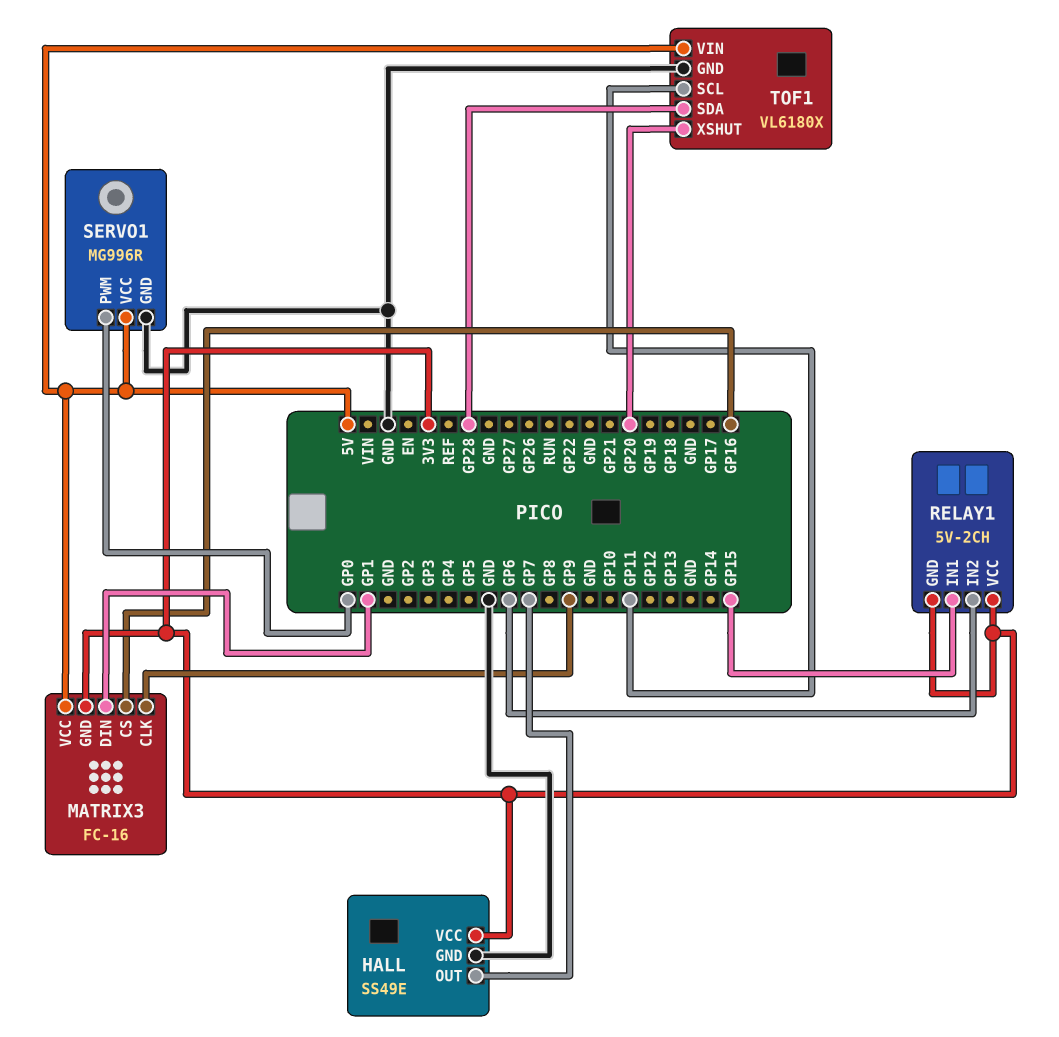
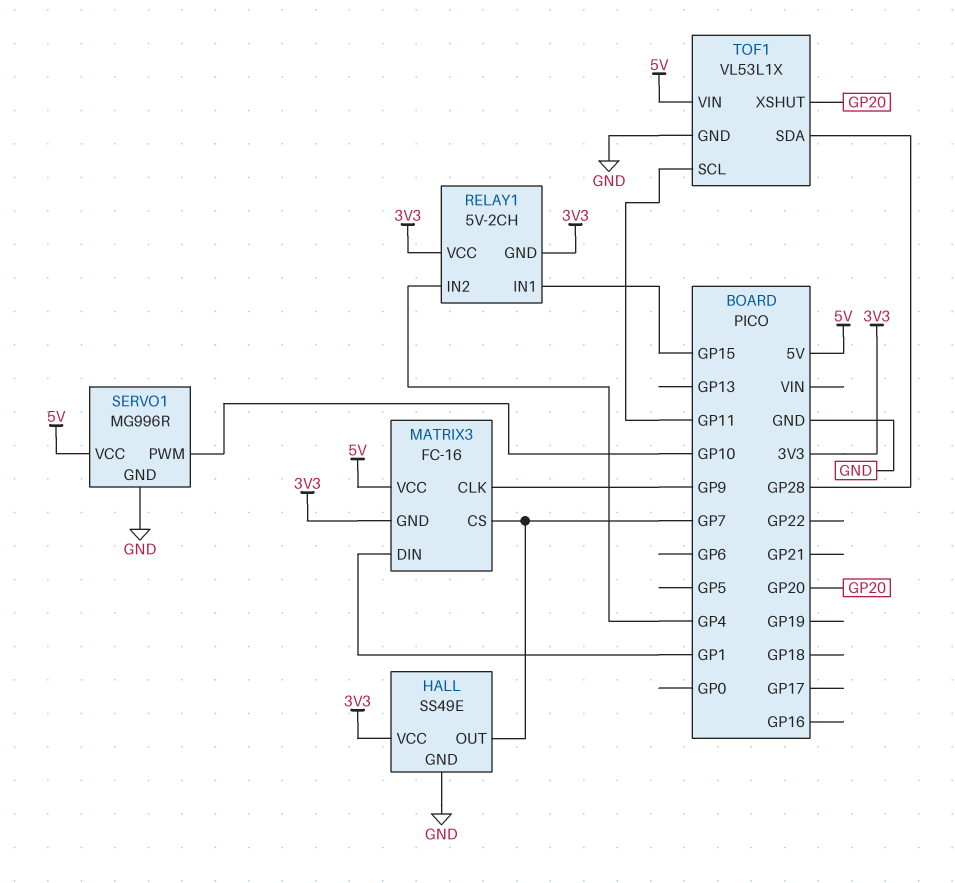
MATRIX3 pin CS: GP16 -> GP7
RELAY1 pin IN2: GP6 -> GP4
SERVO1 pin PWM: GP0 -> GP10
TOF1: VL6180X -> VL53L1X

